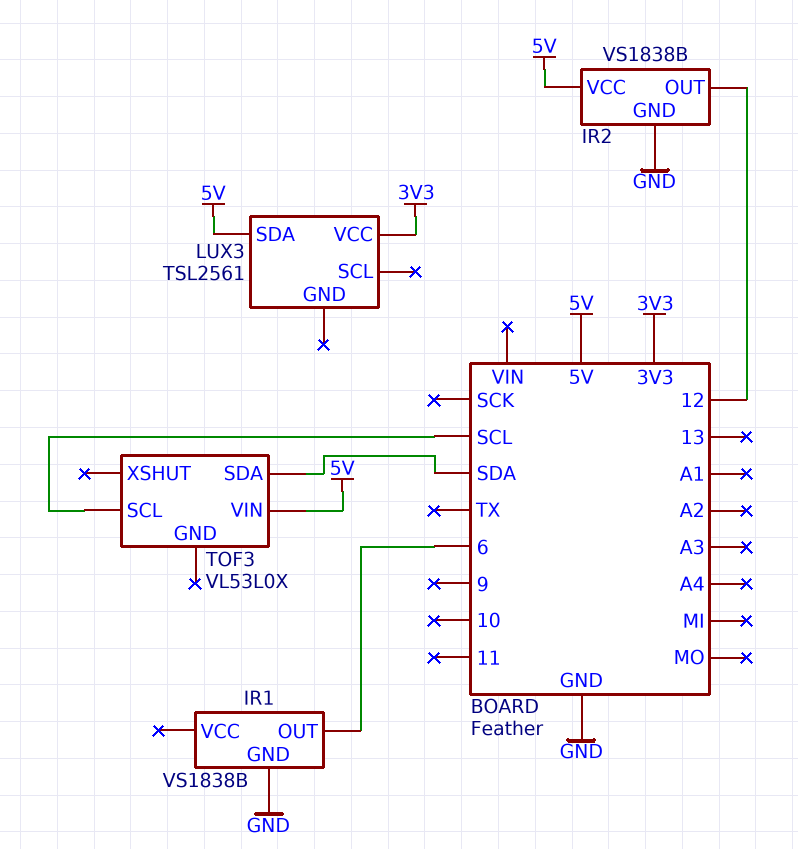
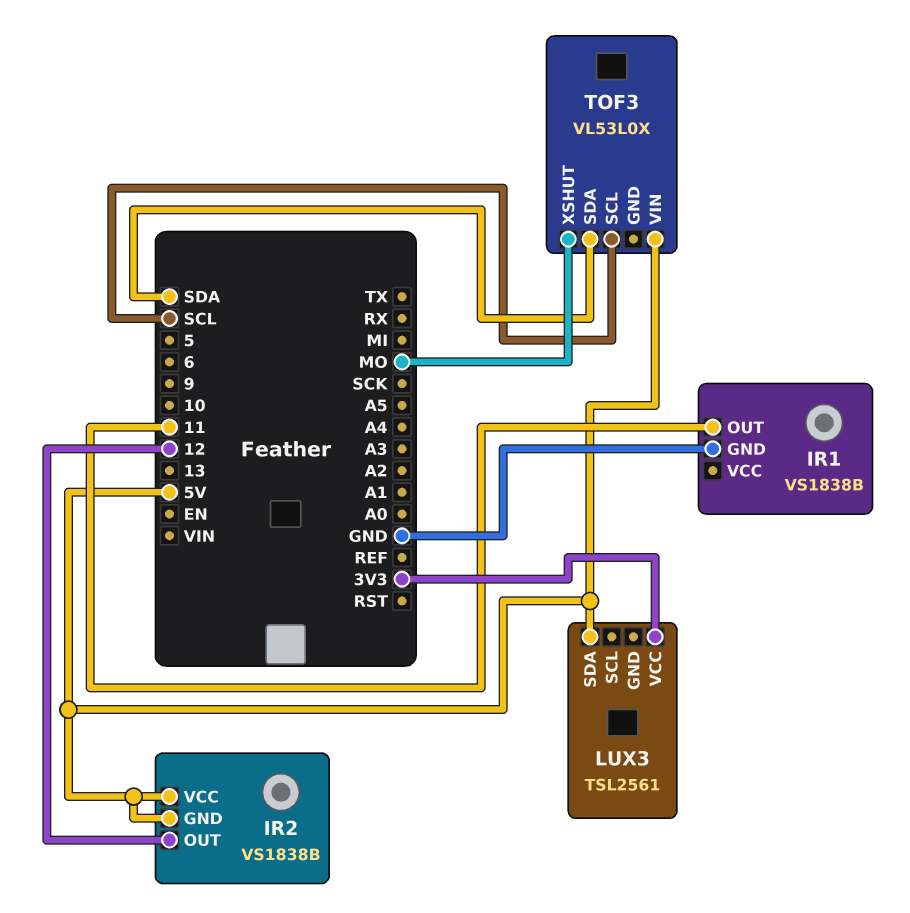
IR1 pin OUT: 6 -> 11
IR2 pin GND: GND -> 5V
TOF3 pin XSHUT: none -> MO

